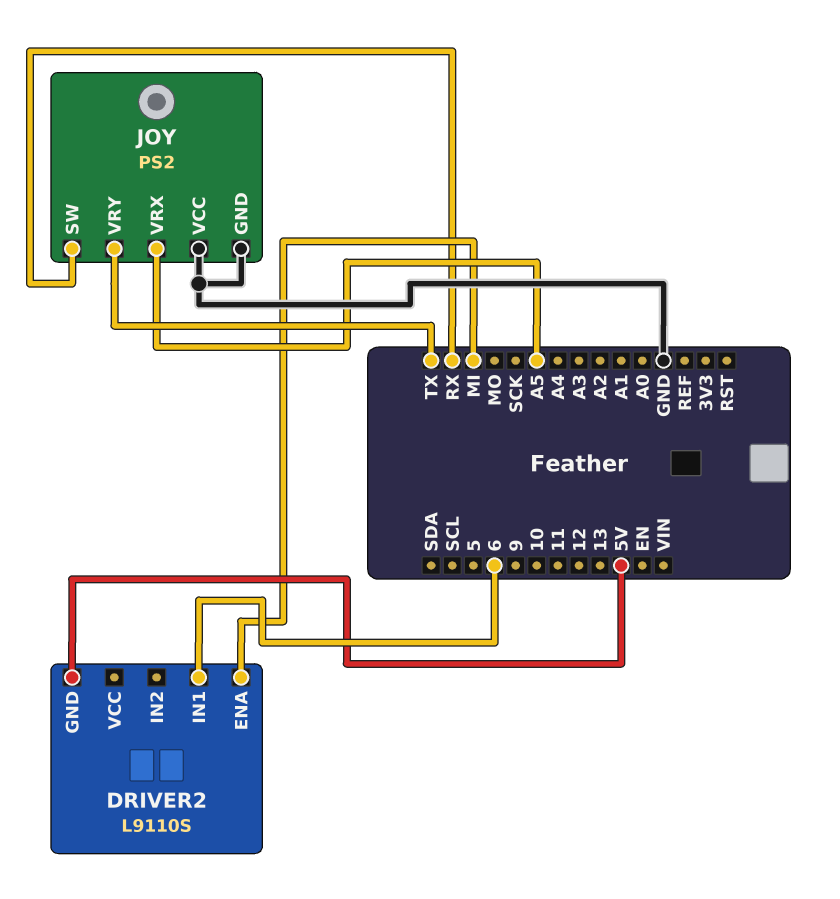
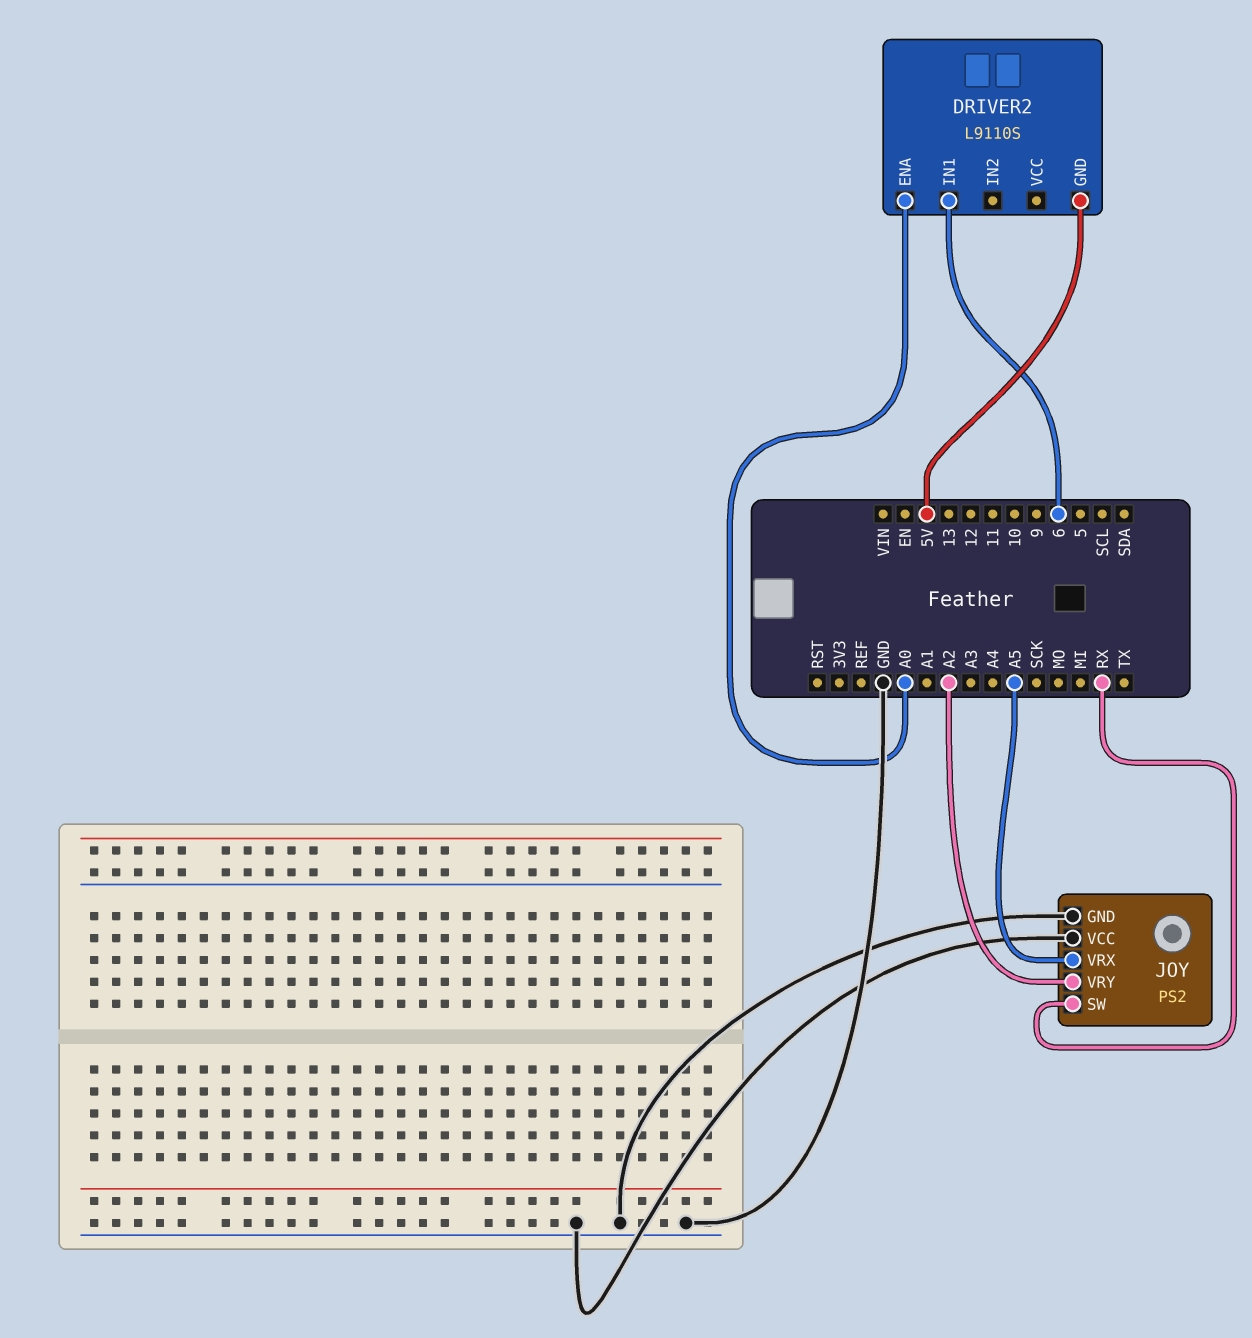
DRIVER2 pin ENA: MI -> A0
JOY pin VRY: TX -> A2

